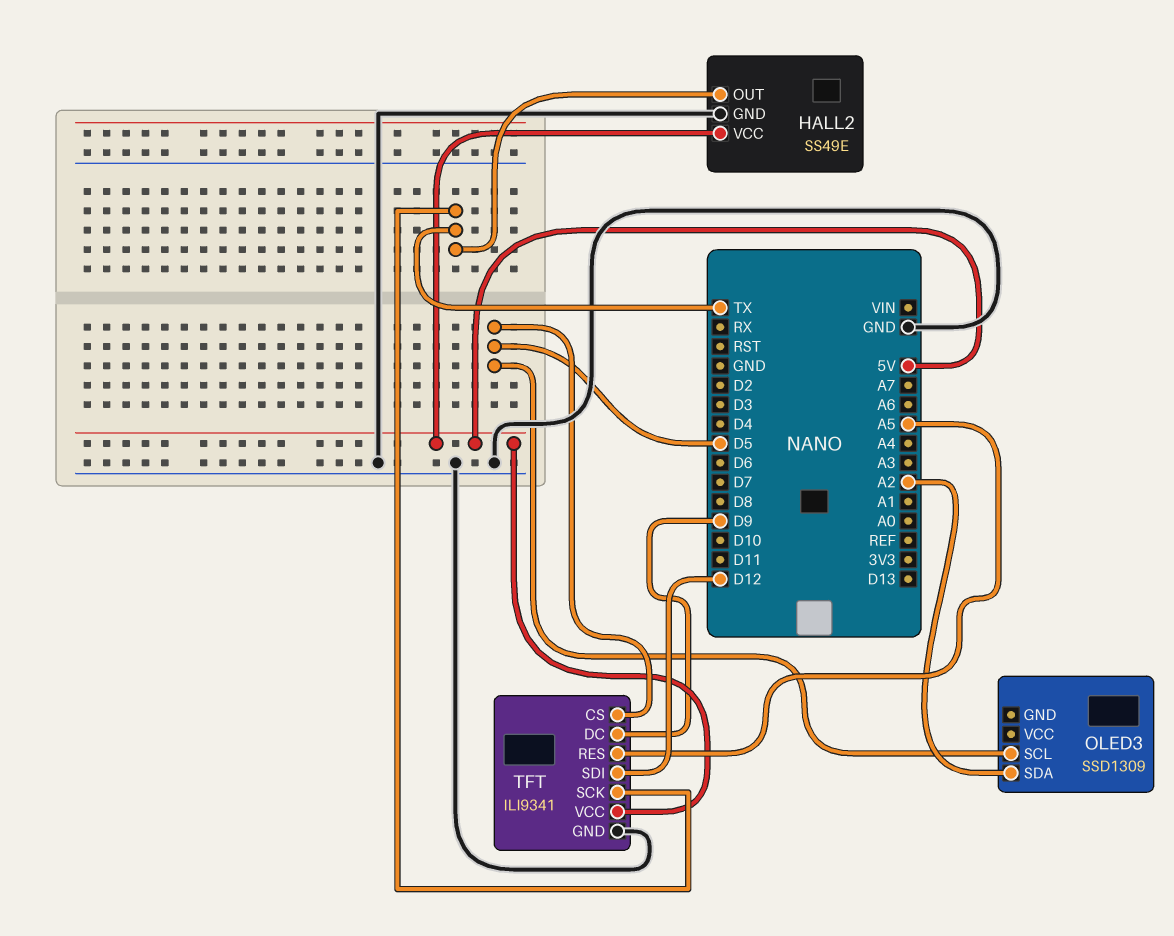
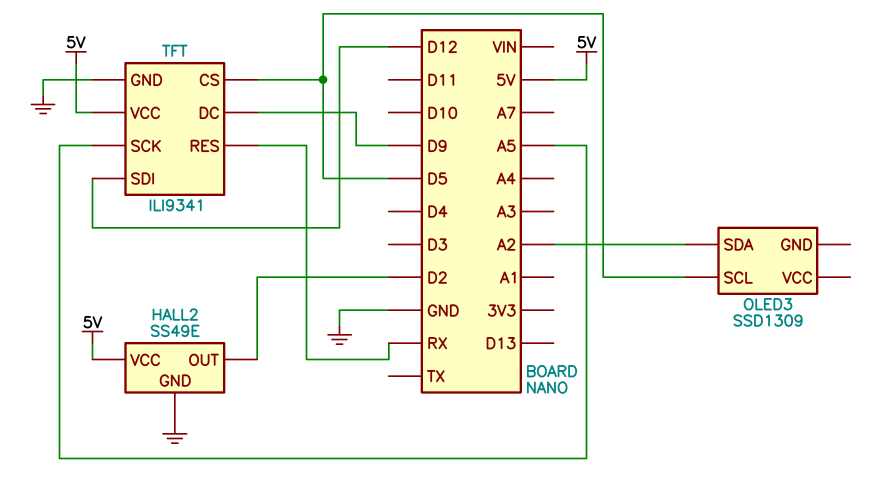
HALL2 pin OUT: TX -> D2
TFT pin RES: A5 -> RX
TFT pin SCK: TX -> A5

